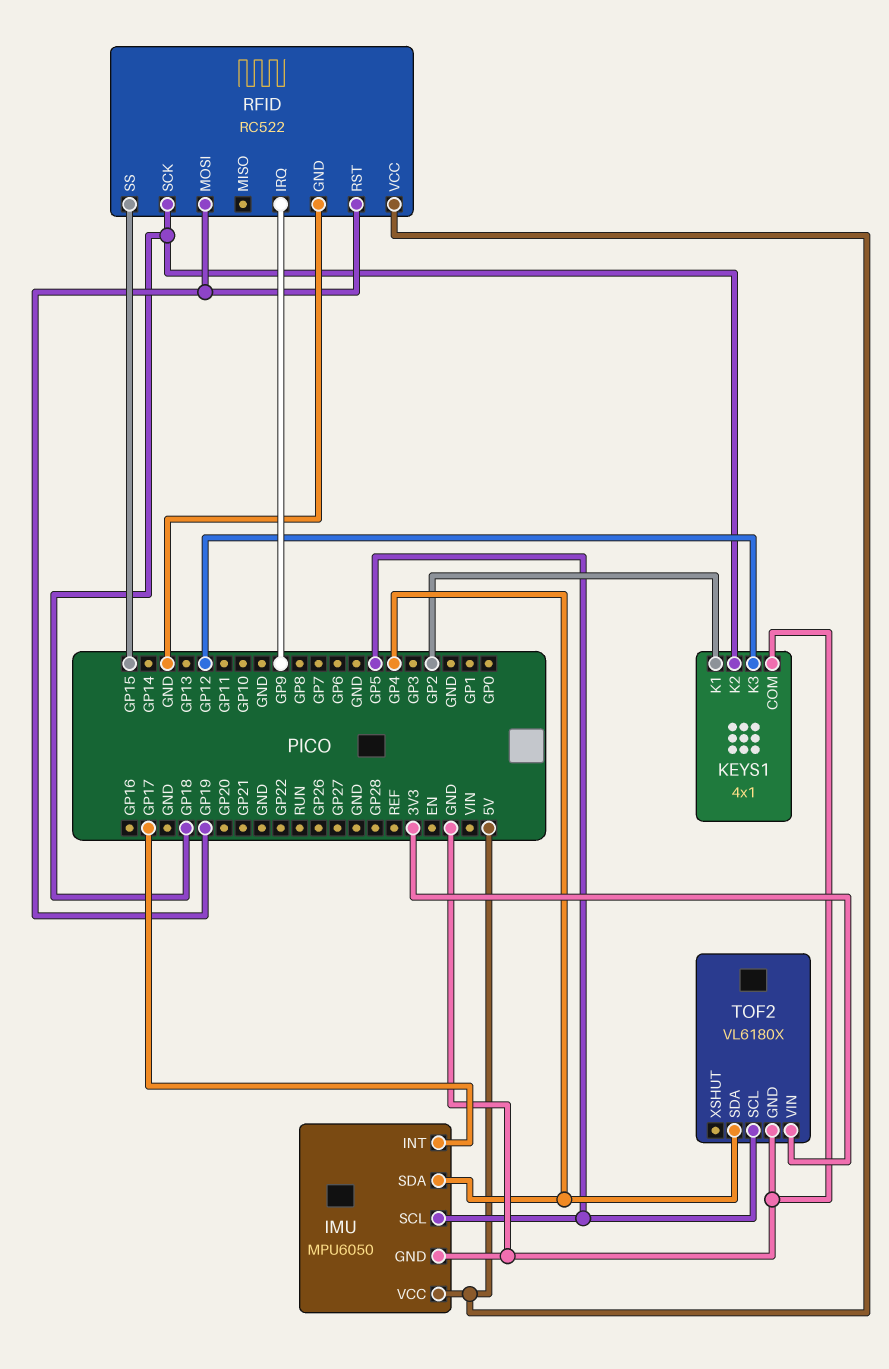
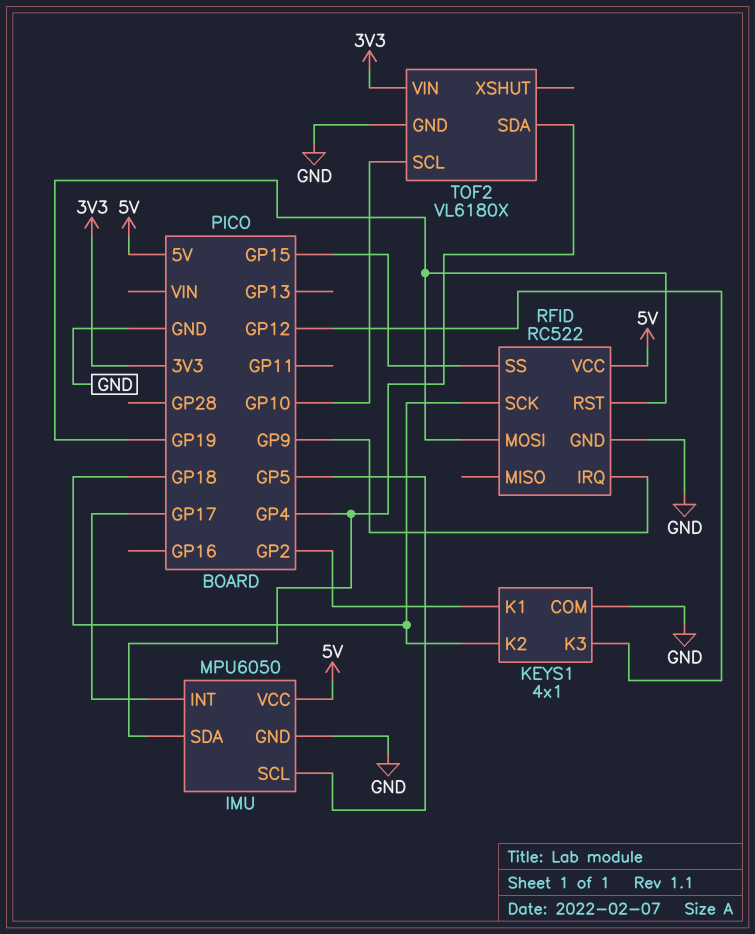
TOF2 pin SCL: GP5 -> GP10

